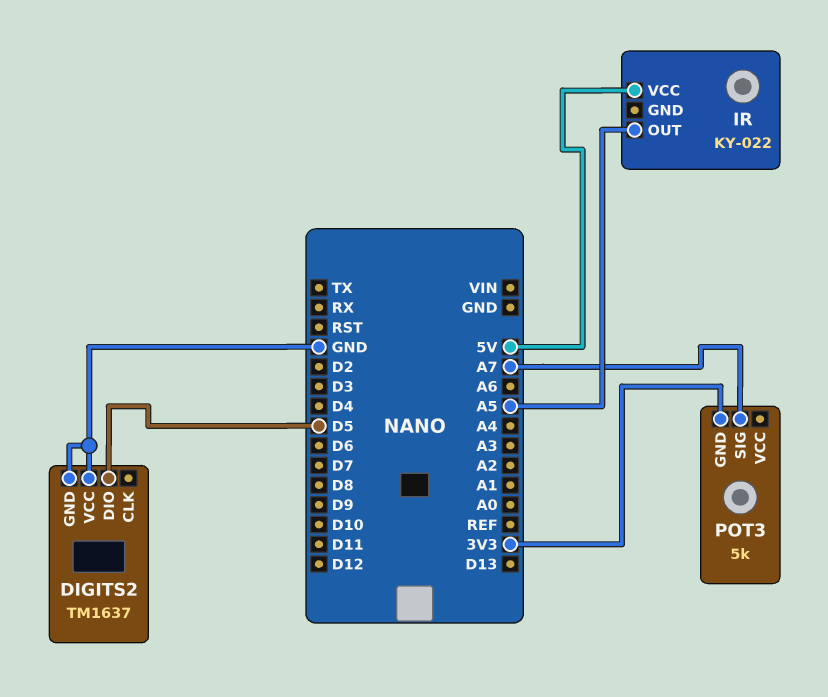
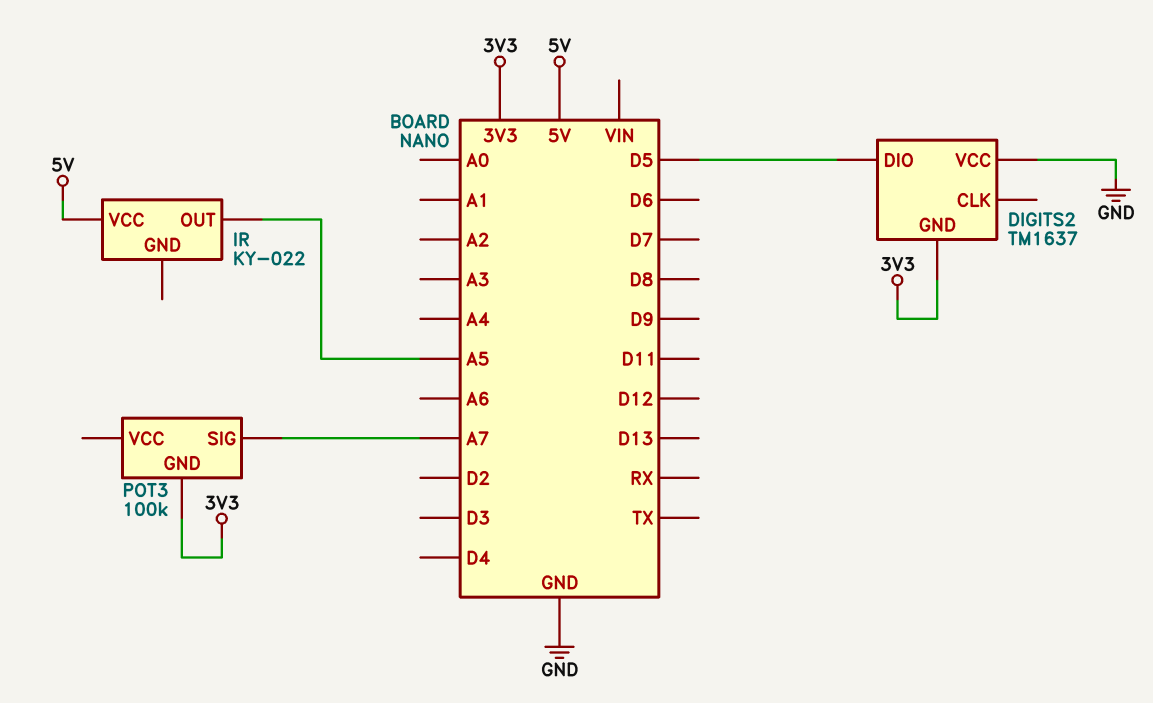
DIGITS2 pin GND: GND -> 3V3
POT3: 5k -> 100k

